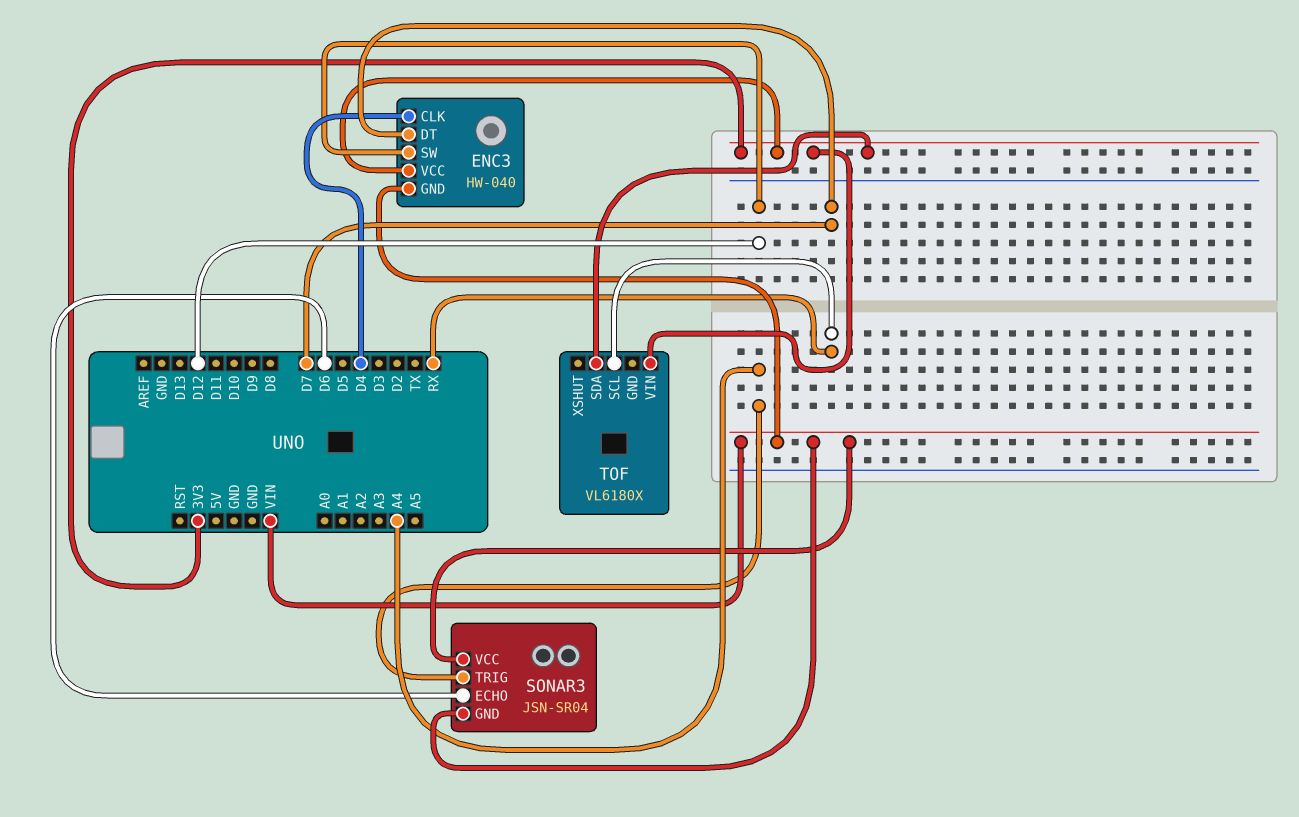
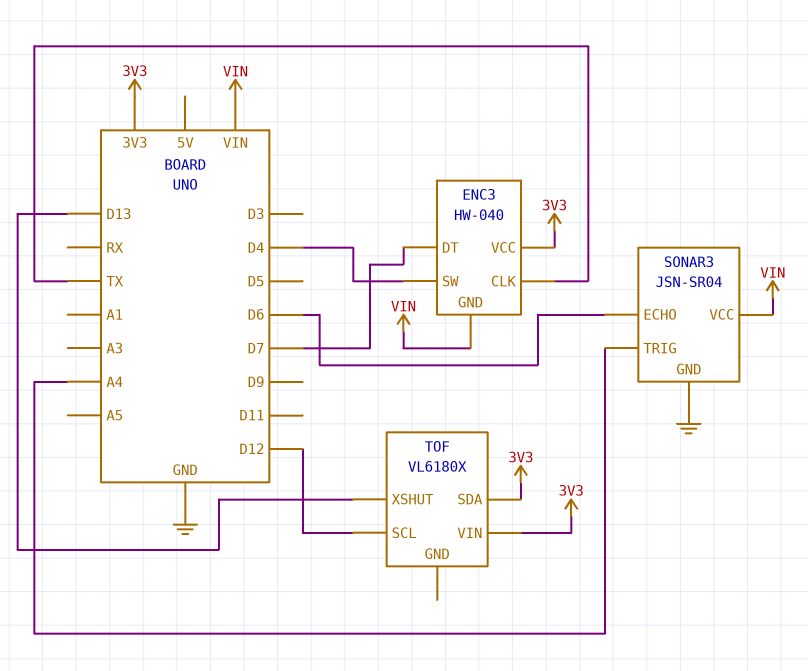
ENC3 pin CLK: D4 -> TX
ENC3 pin SW: D12 -> D4
SONAR3 pin GND: VIN -> GND
TOF pin SCL: RX -> D12
TOF pin XSHUT: none -> D13

